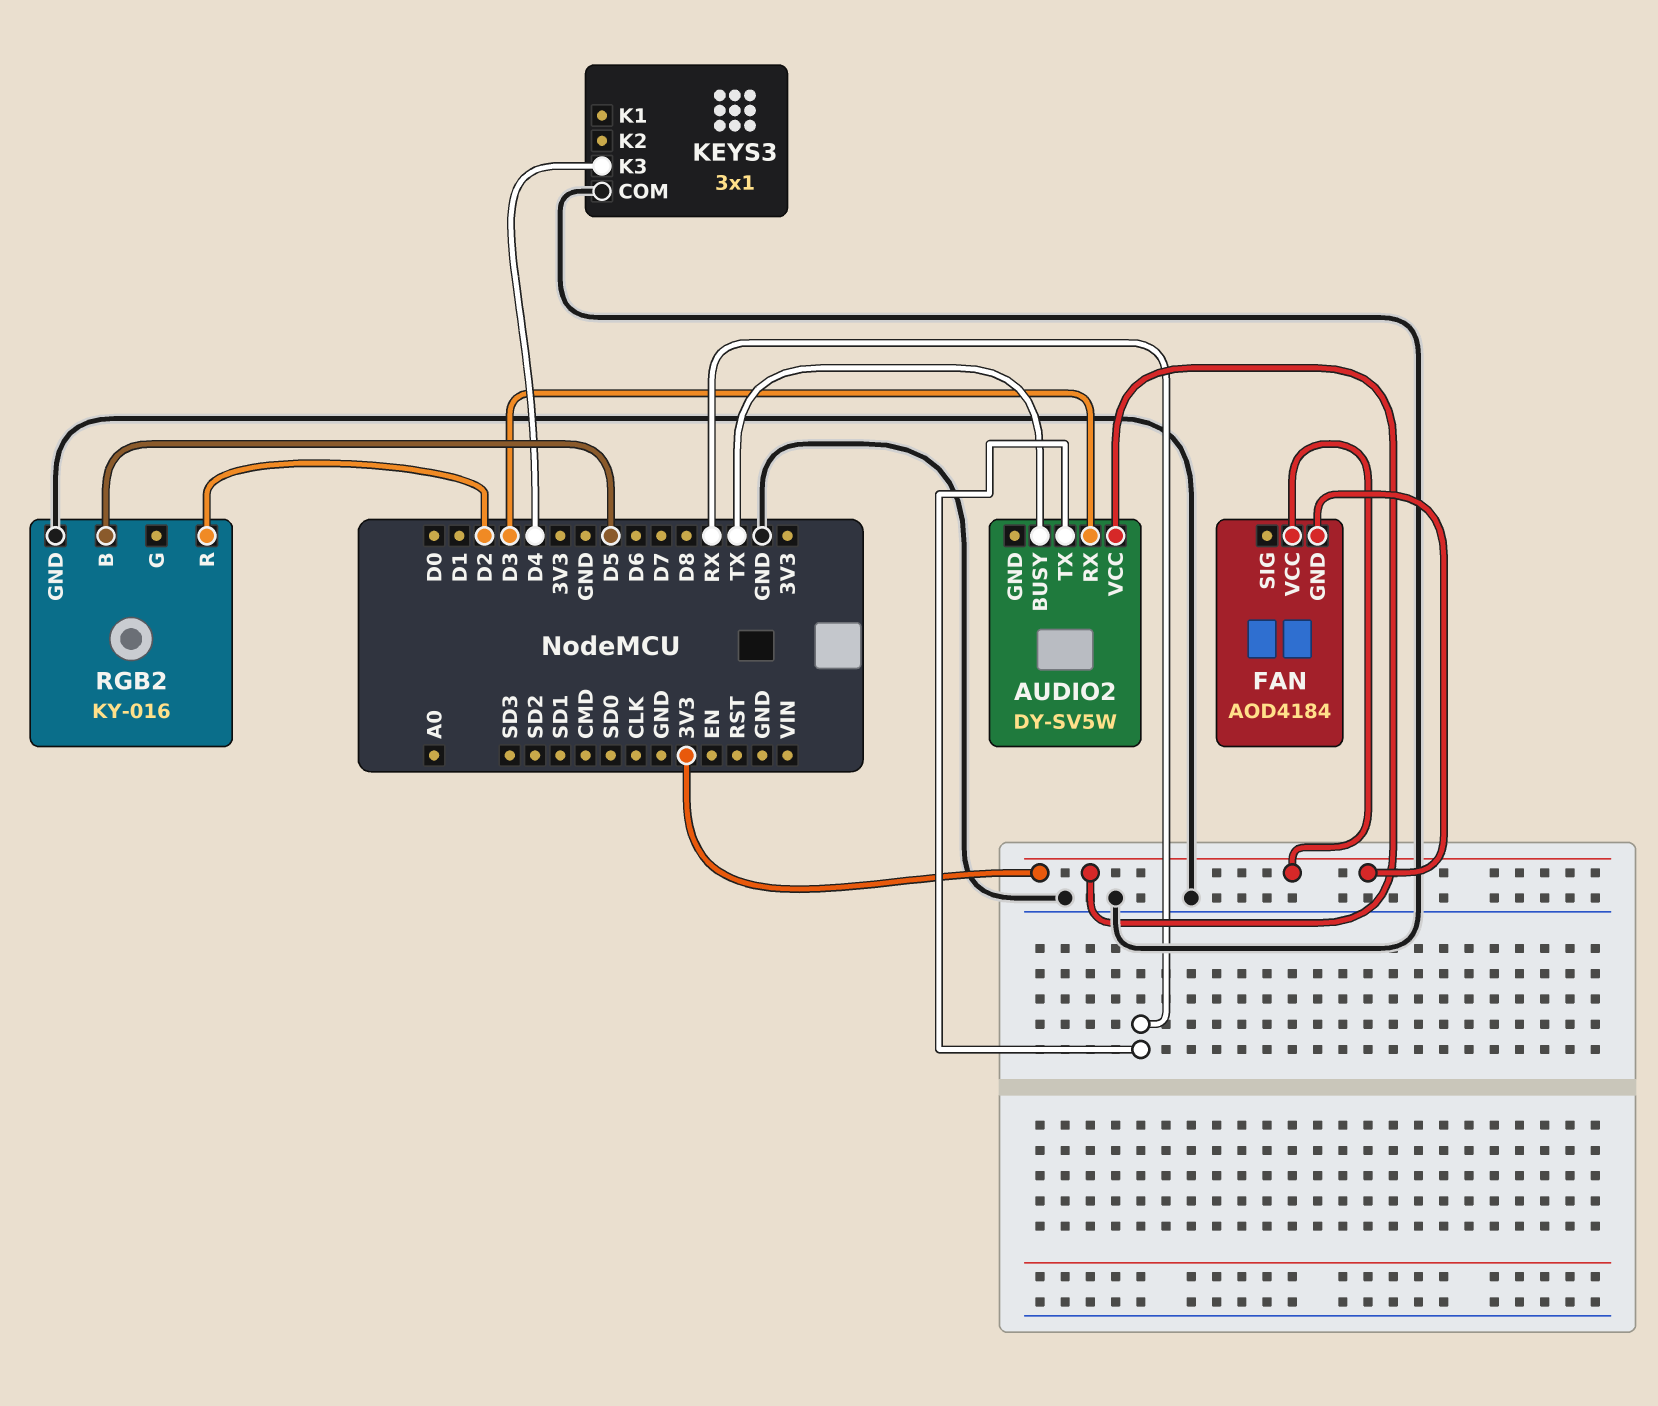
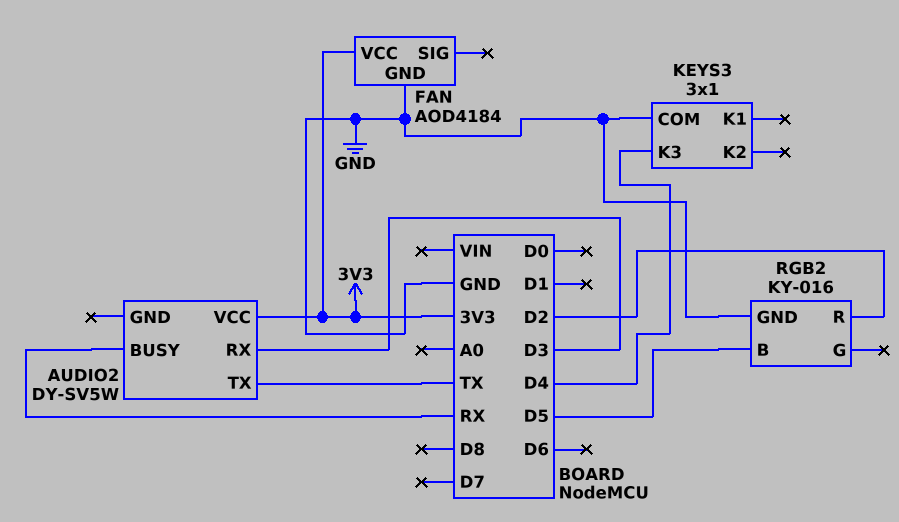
AUDIO2 pin BUSY: TX -> RX
AUDIO2 pin TX: RX -> TX
FAN pin GND: 3V3 -> GND

